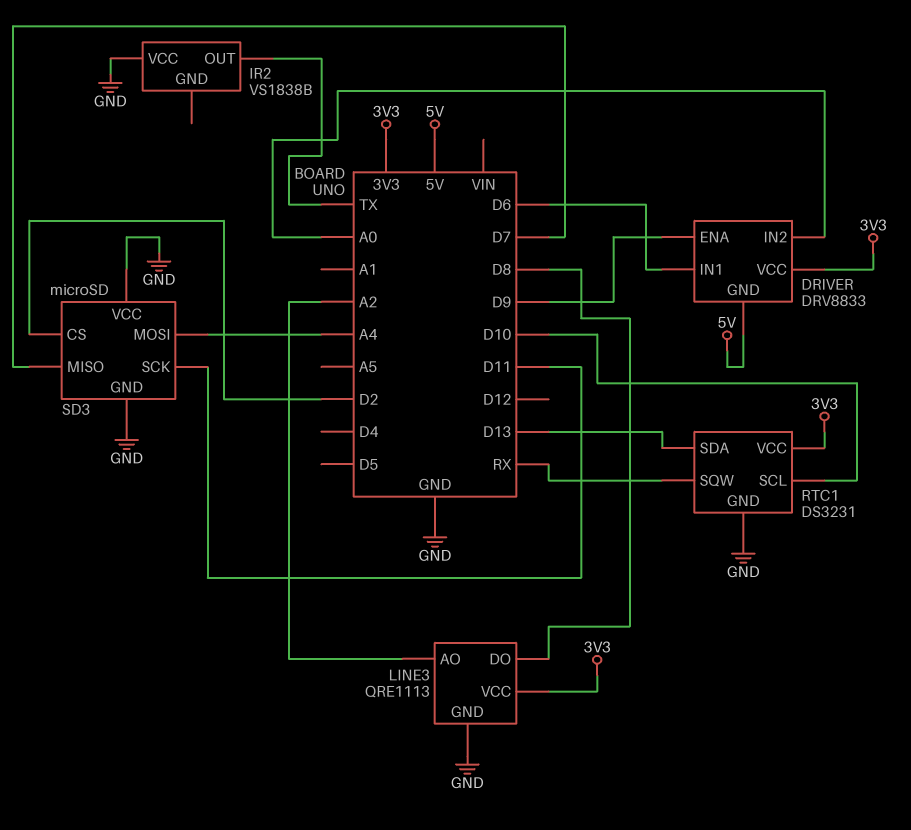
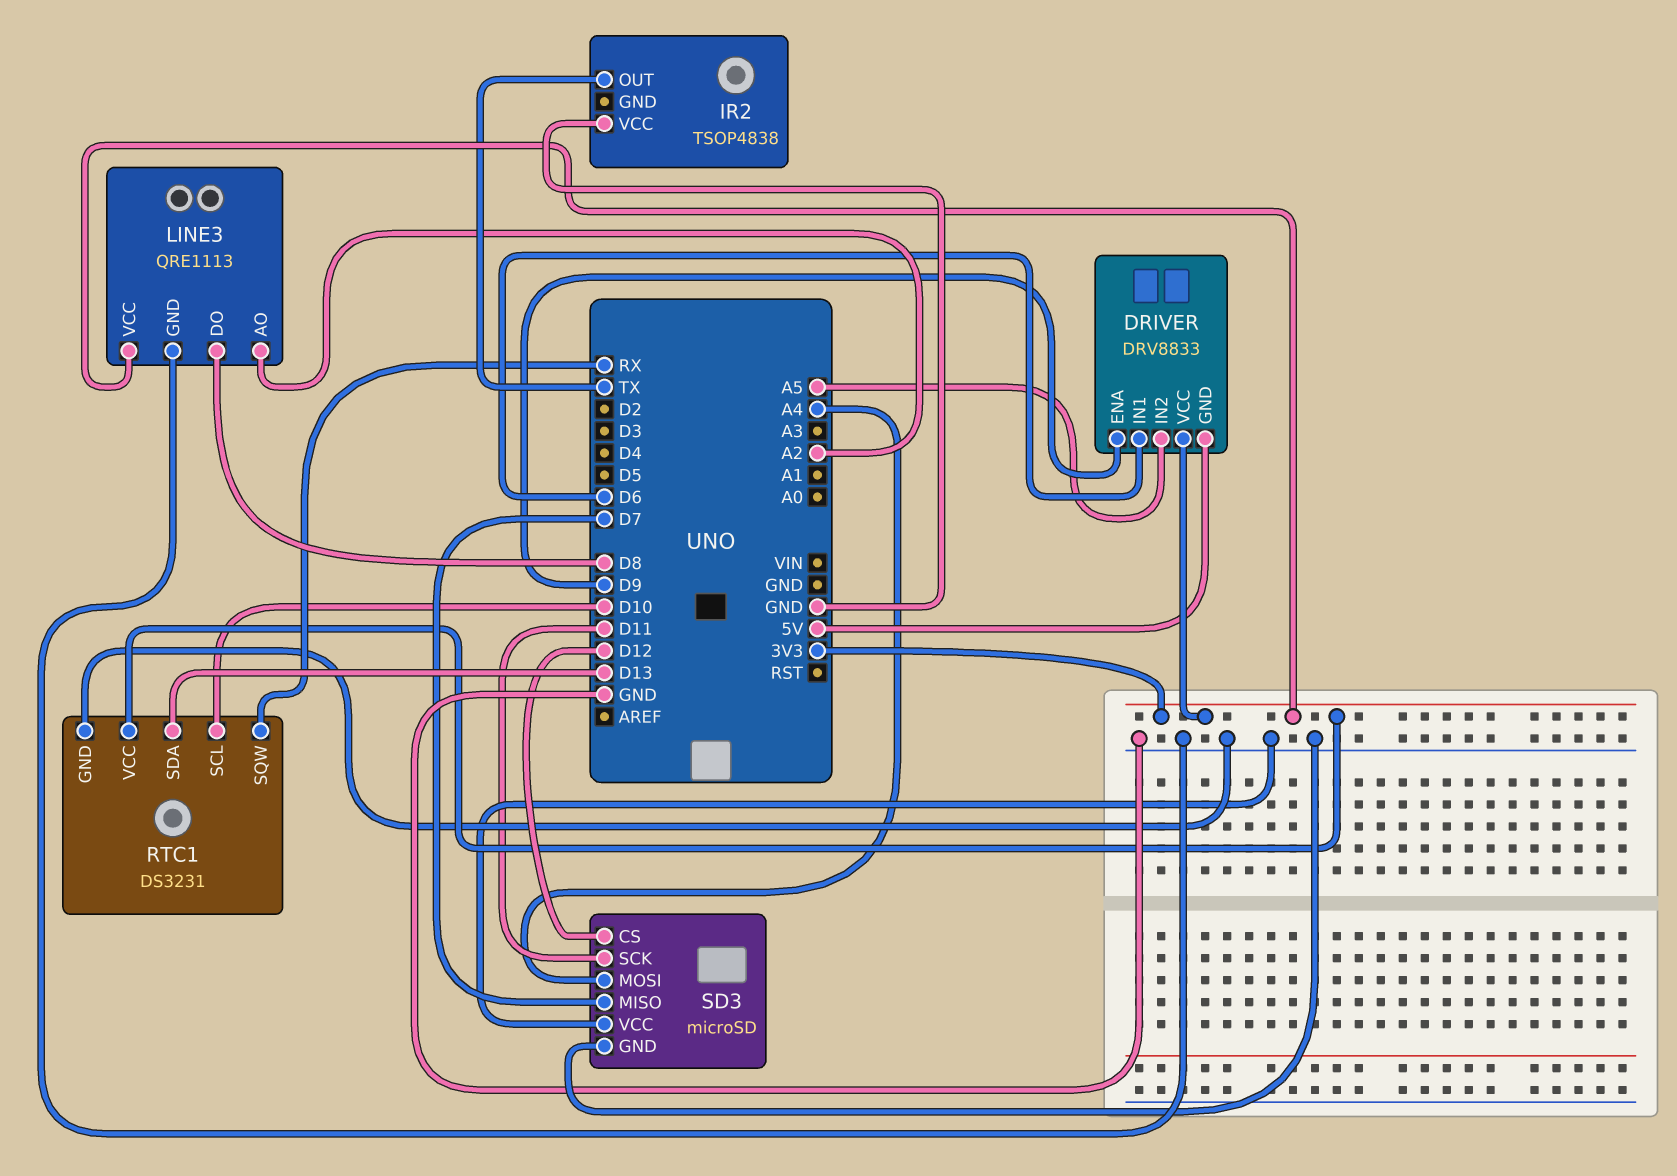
DRIVER pin IN2: A0 -> A5
IR2: VS1838B -> TSOP4838
SD3 pin CS: D2 -> D12

